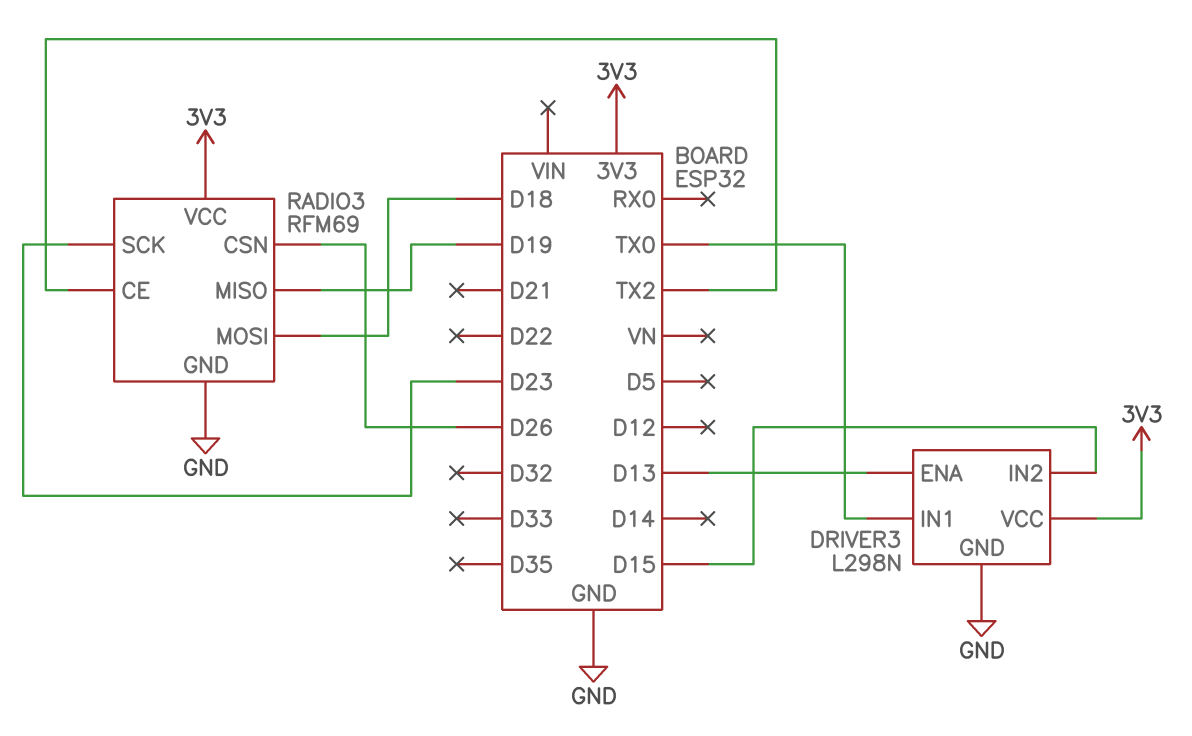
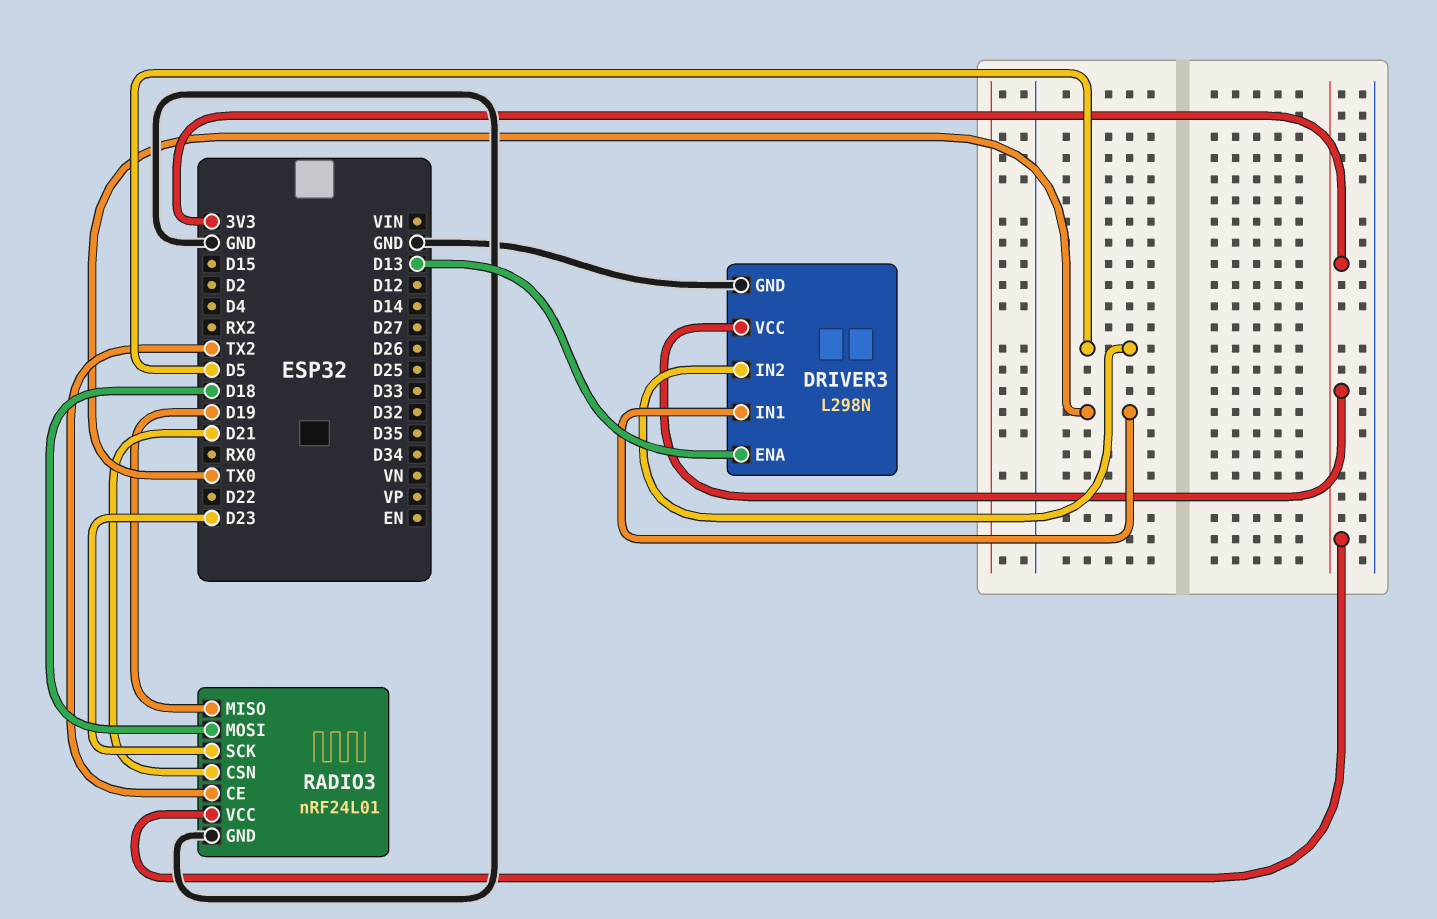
DRIVER3 pin IN2: D15 -> D5
RADIO3: RFM69 -> nRF24L01
RADIO3 pin CSN: D26 -> D21

